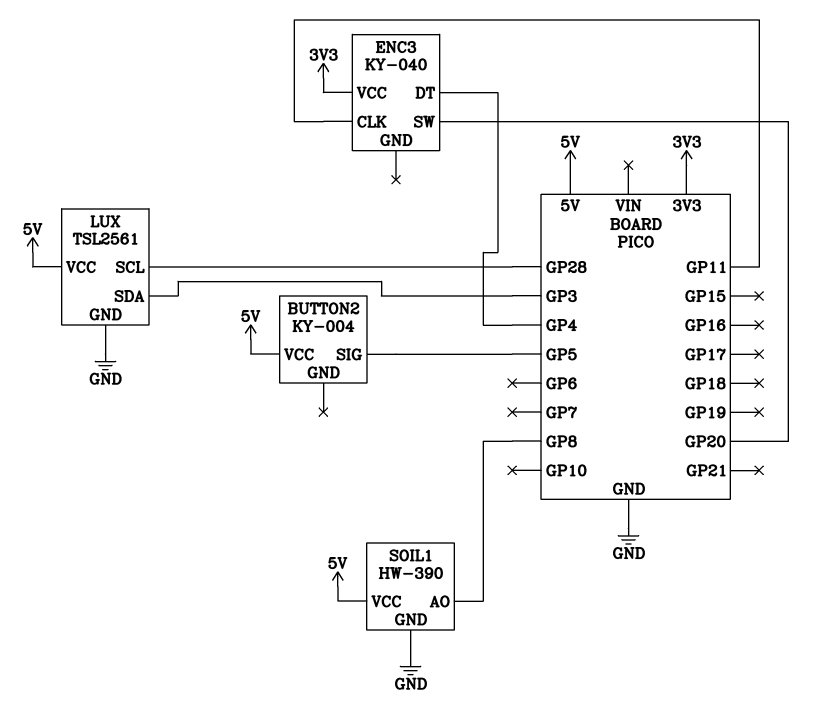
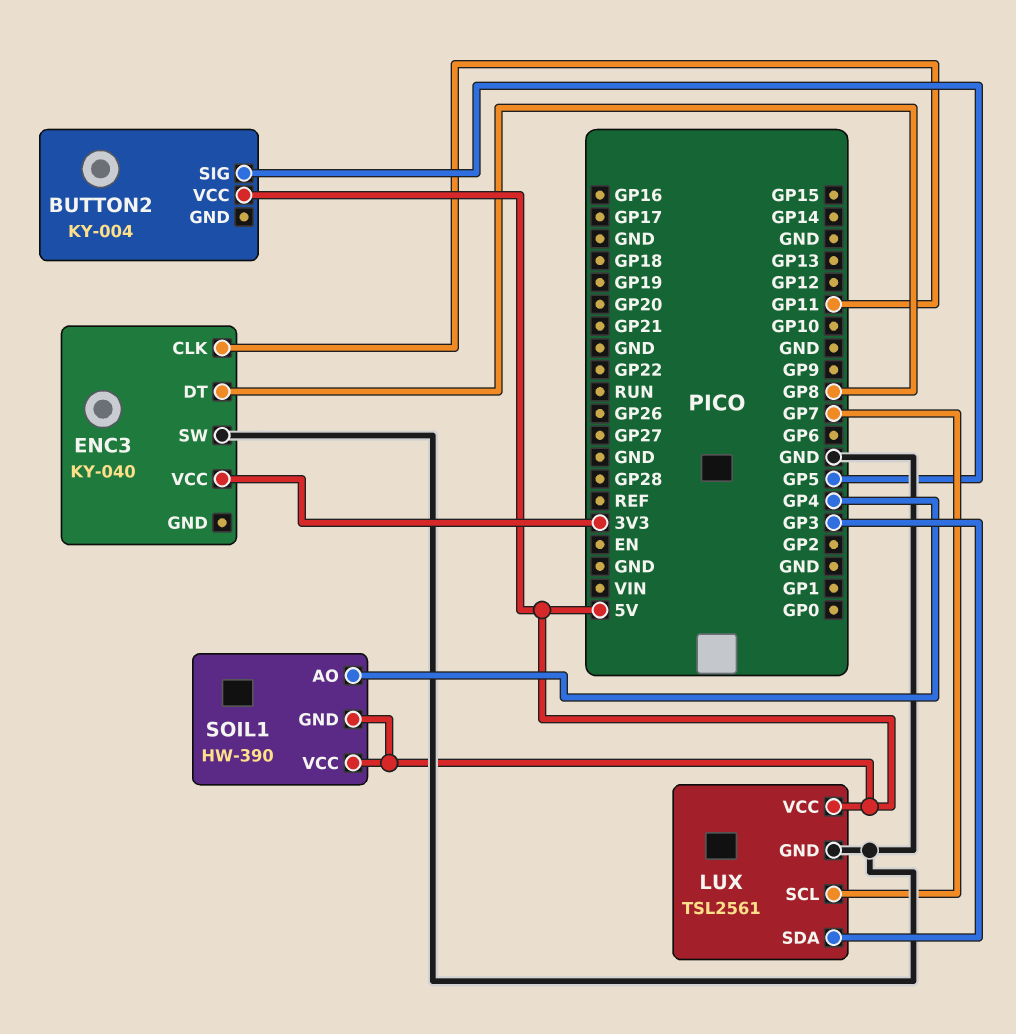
ENC3 pin DT: GP4 -> GP8
ENC3 pin SW: GP20 -> GND
LUX pin SCL: GP28 -> GP7
SOIL1 pin AO: GP8 -> GP4
SOIL1 pin GND: GND -> 5V

